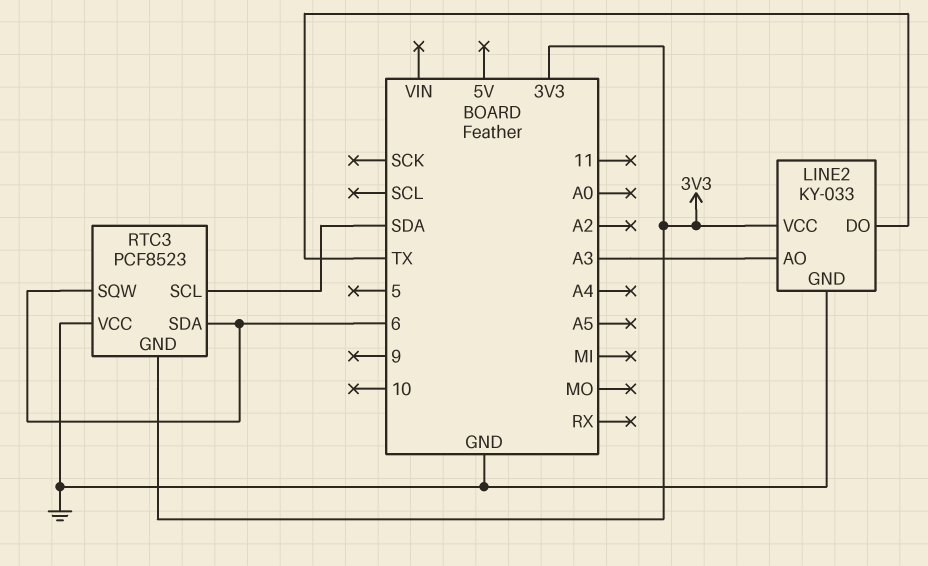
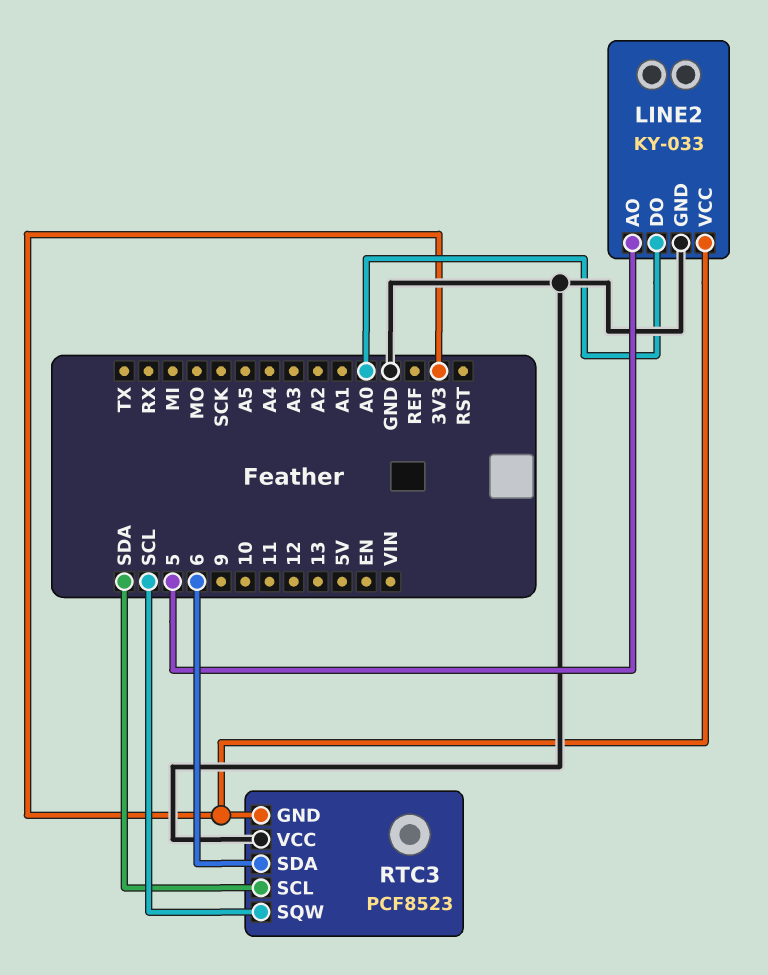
LINE2 pin AO: A3 -> 5
LINE2 pin DO: TX -> A0
RTC3 pin SQW: 6 -> SCL

